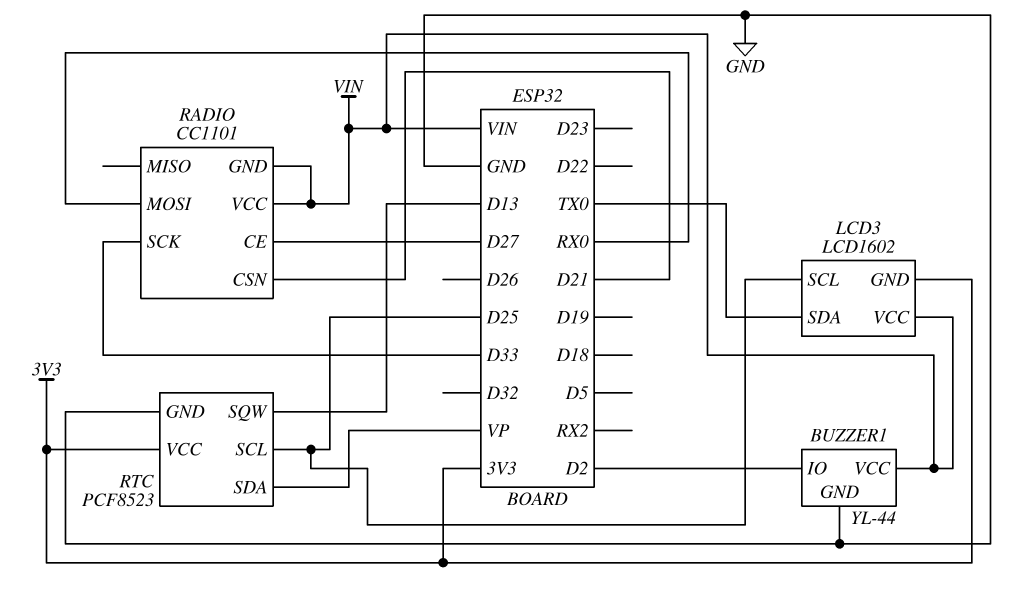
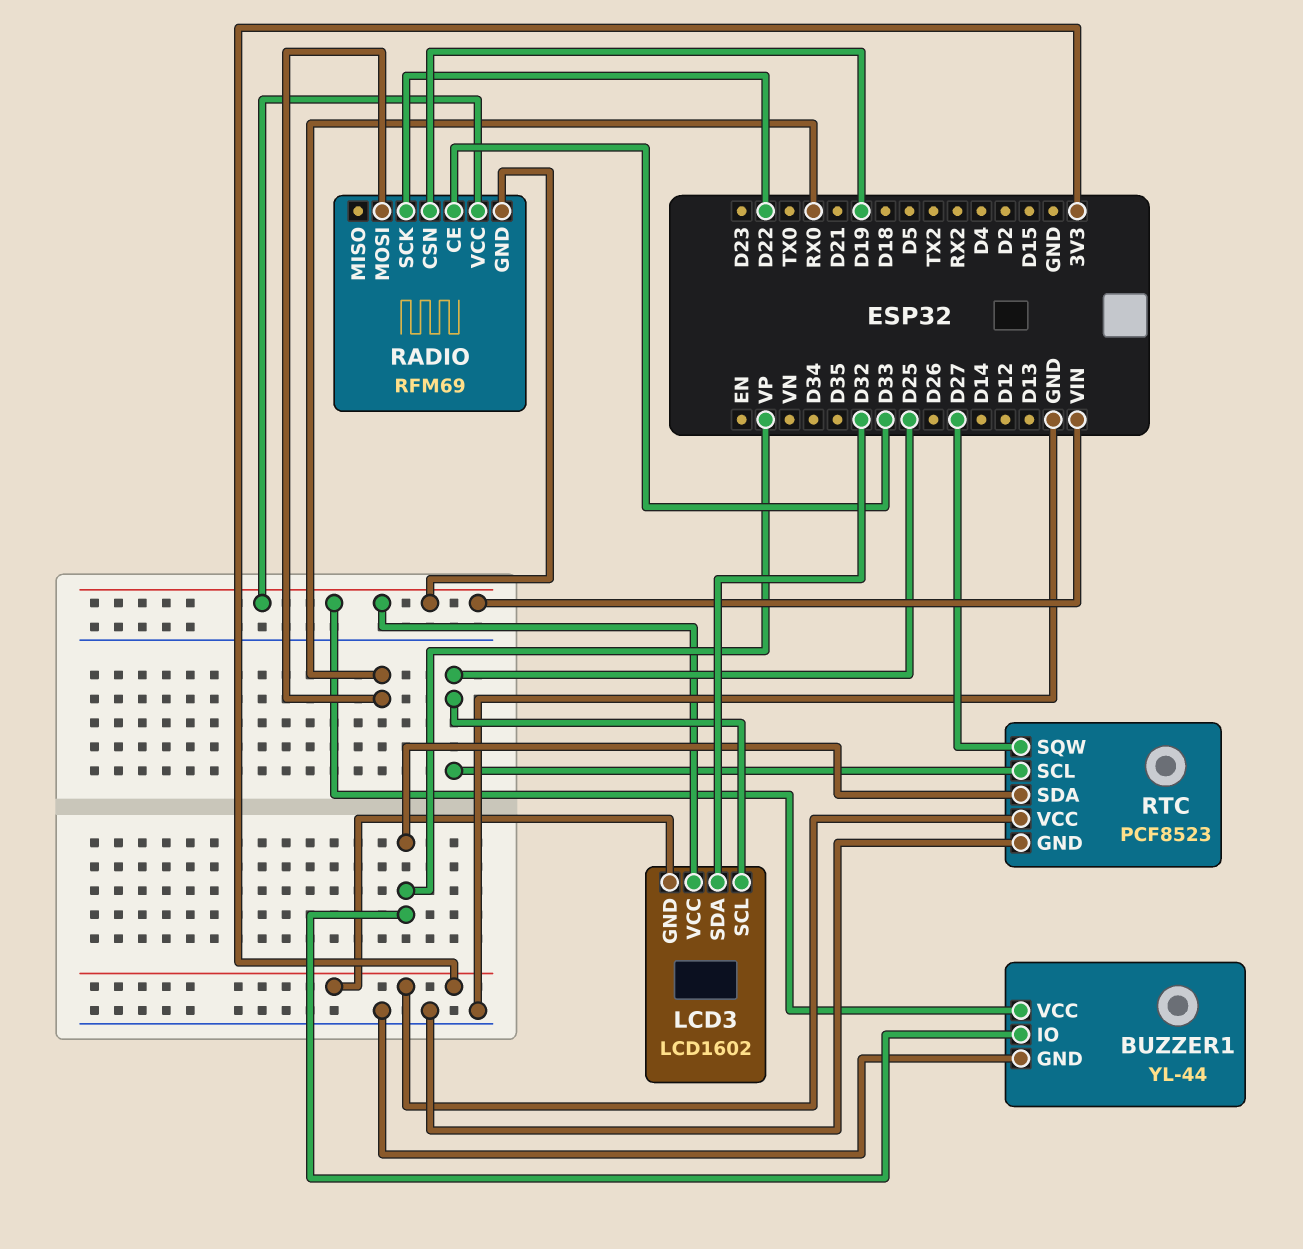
BUZZER1 pin IO: D2 -> VP
LCD3 pin SDA: TX0 -> D32
RADIO: CC1101 -> RFM69
RADIO pin CE: D27 -> D33
RADIO pin CSN: D21 -> D19
RADIO pin SCK: D33 -> D22
RTC pin SQW: D13 -> D27

